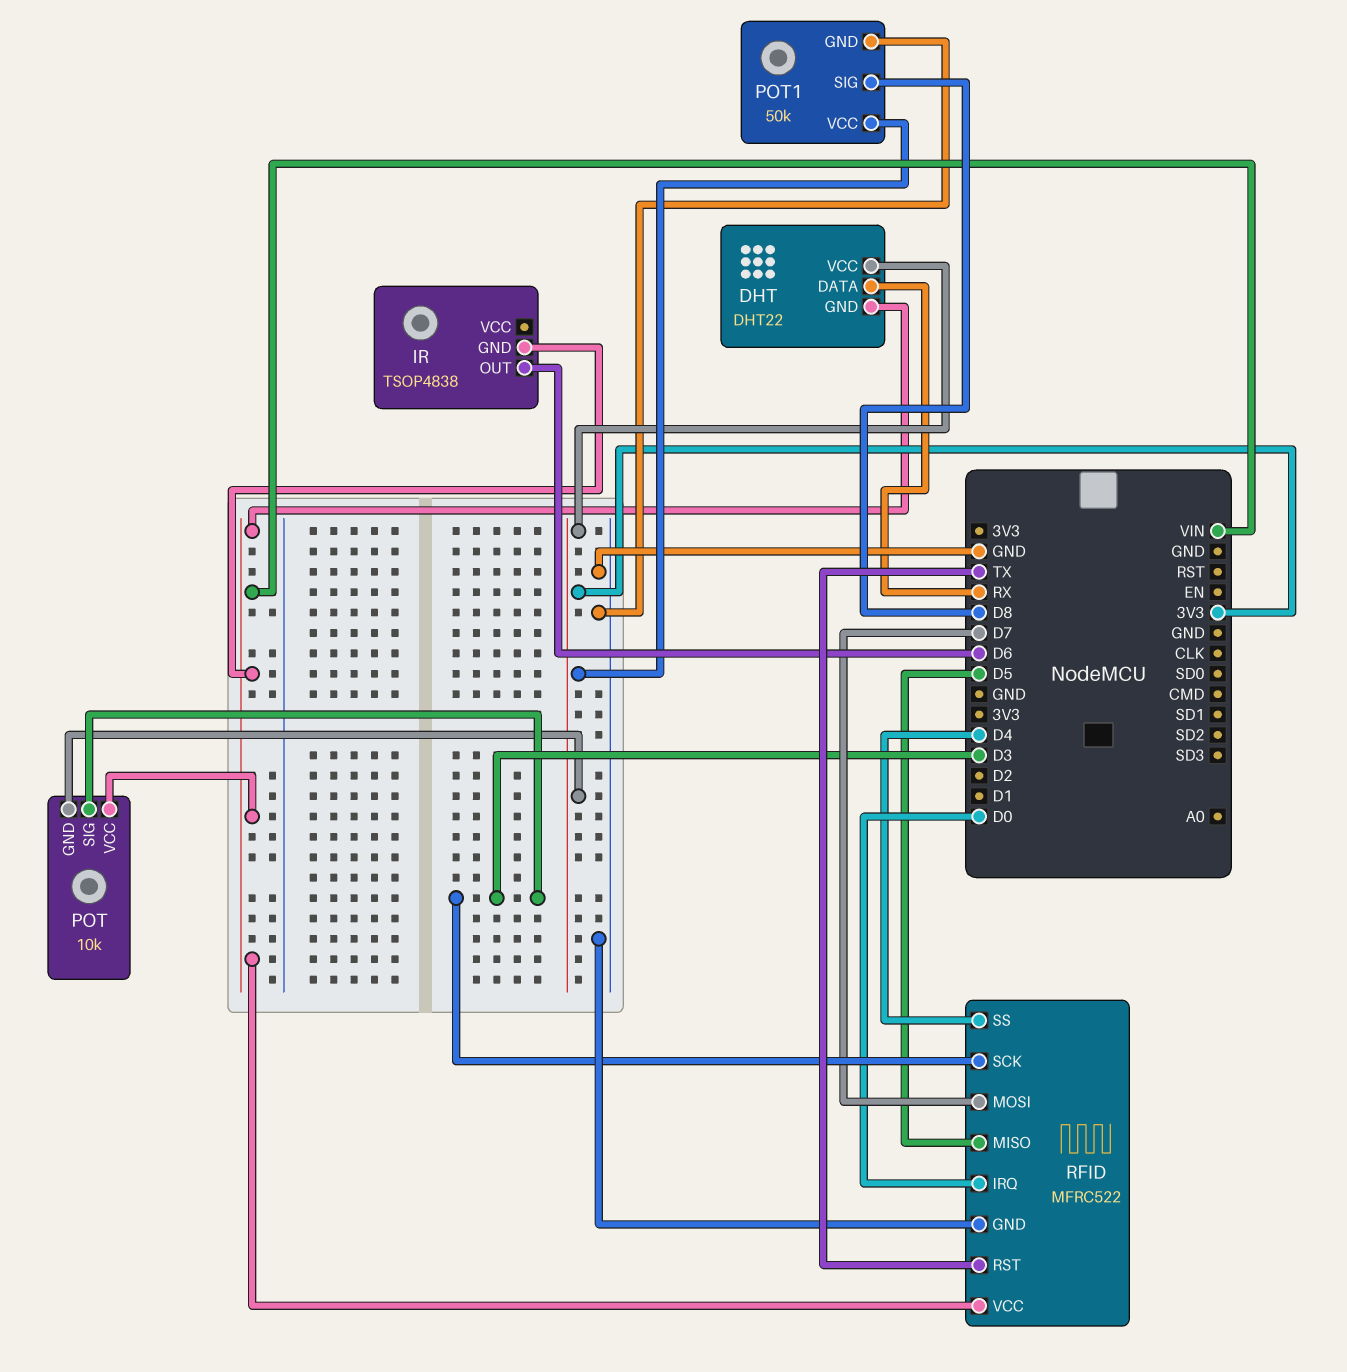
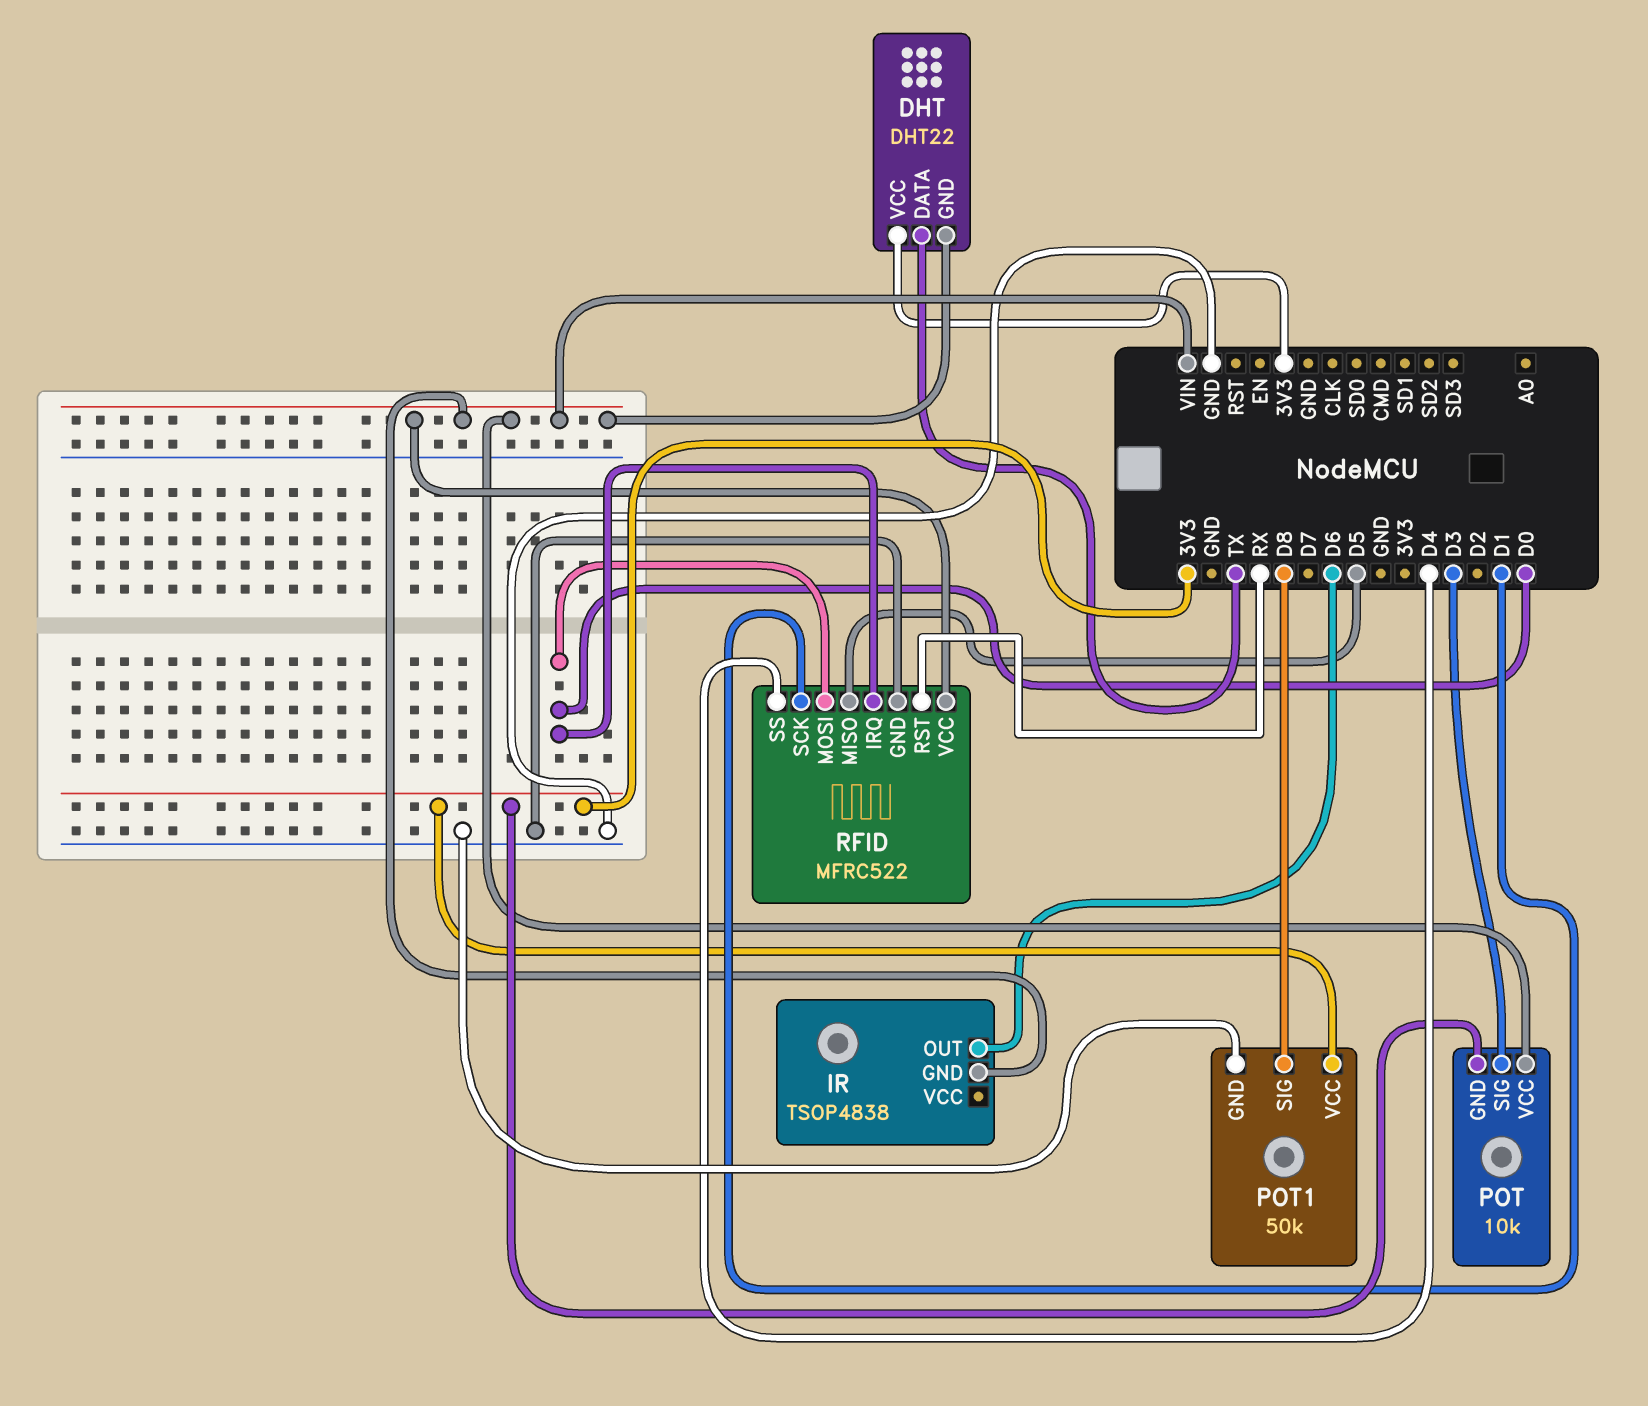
DHT pin DATA: RX -> TX
RFID pin MOSI: D7 -> D0
RFID pin RST: TX -> RX
RFID pin SCK: D3 -> D1

